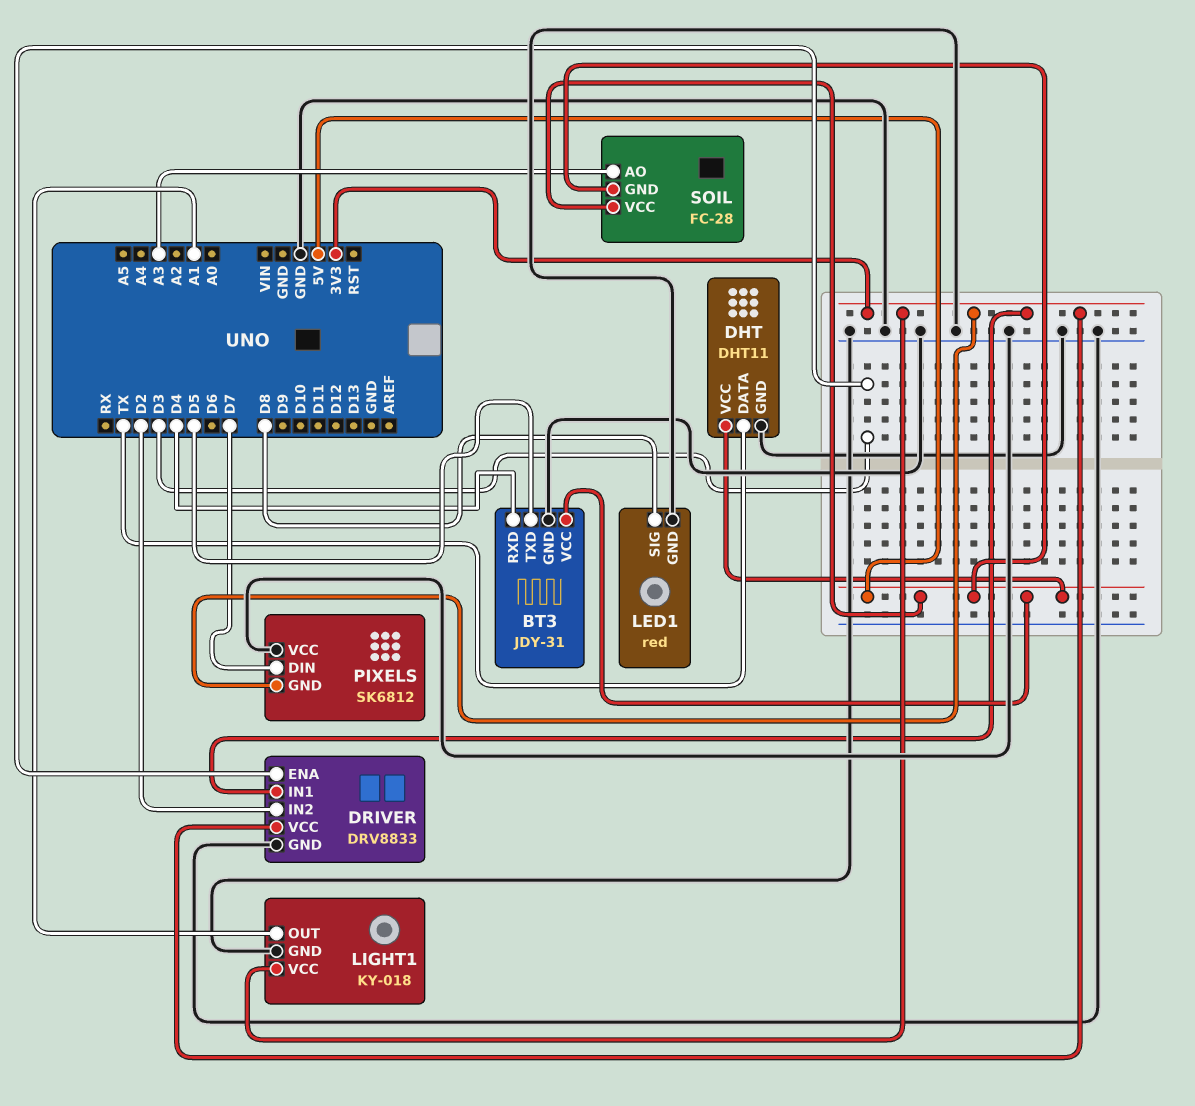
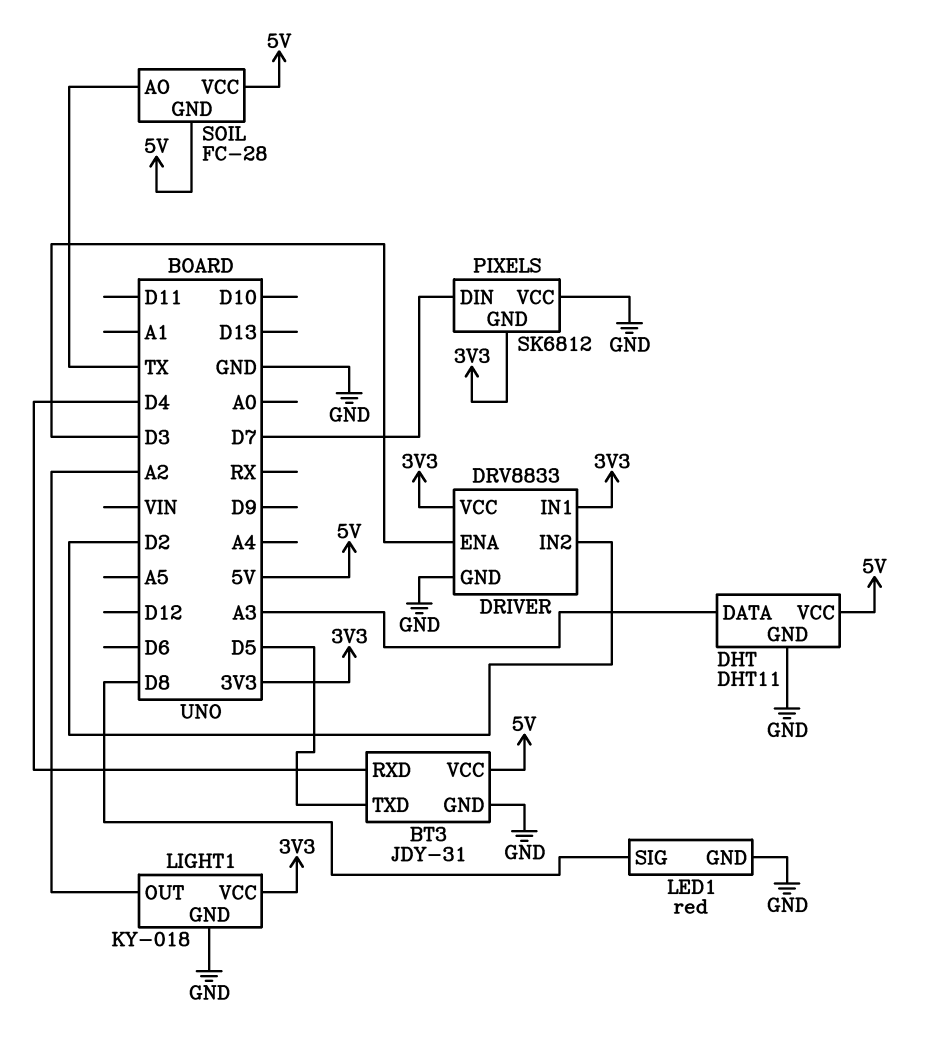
DHT pin DATA: TX -> A3
LIGHT1 pin OUT: A1 -> A2
SOIL pin AO: A3 -> TX

